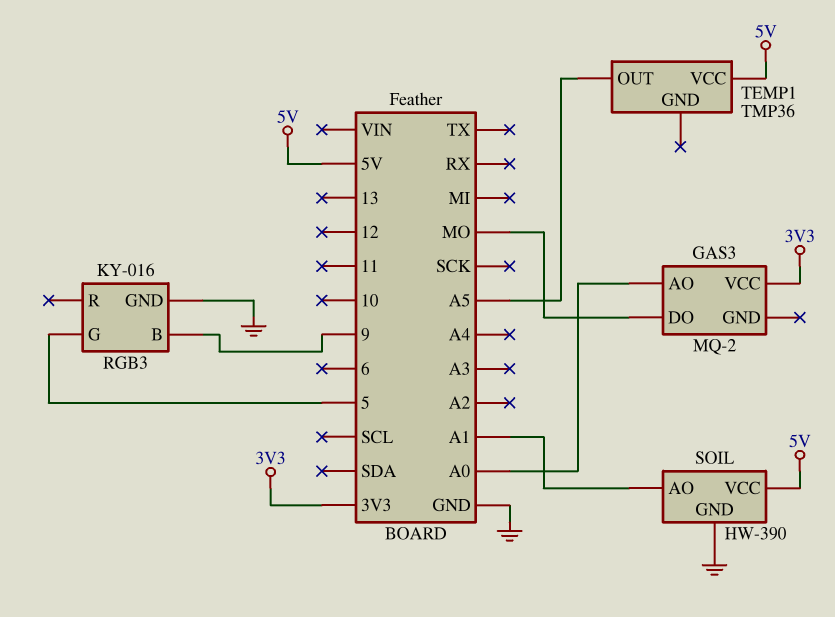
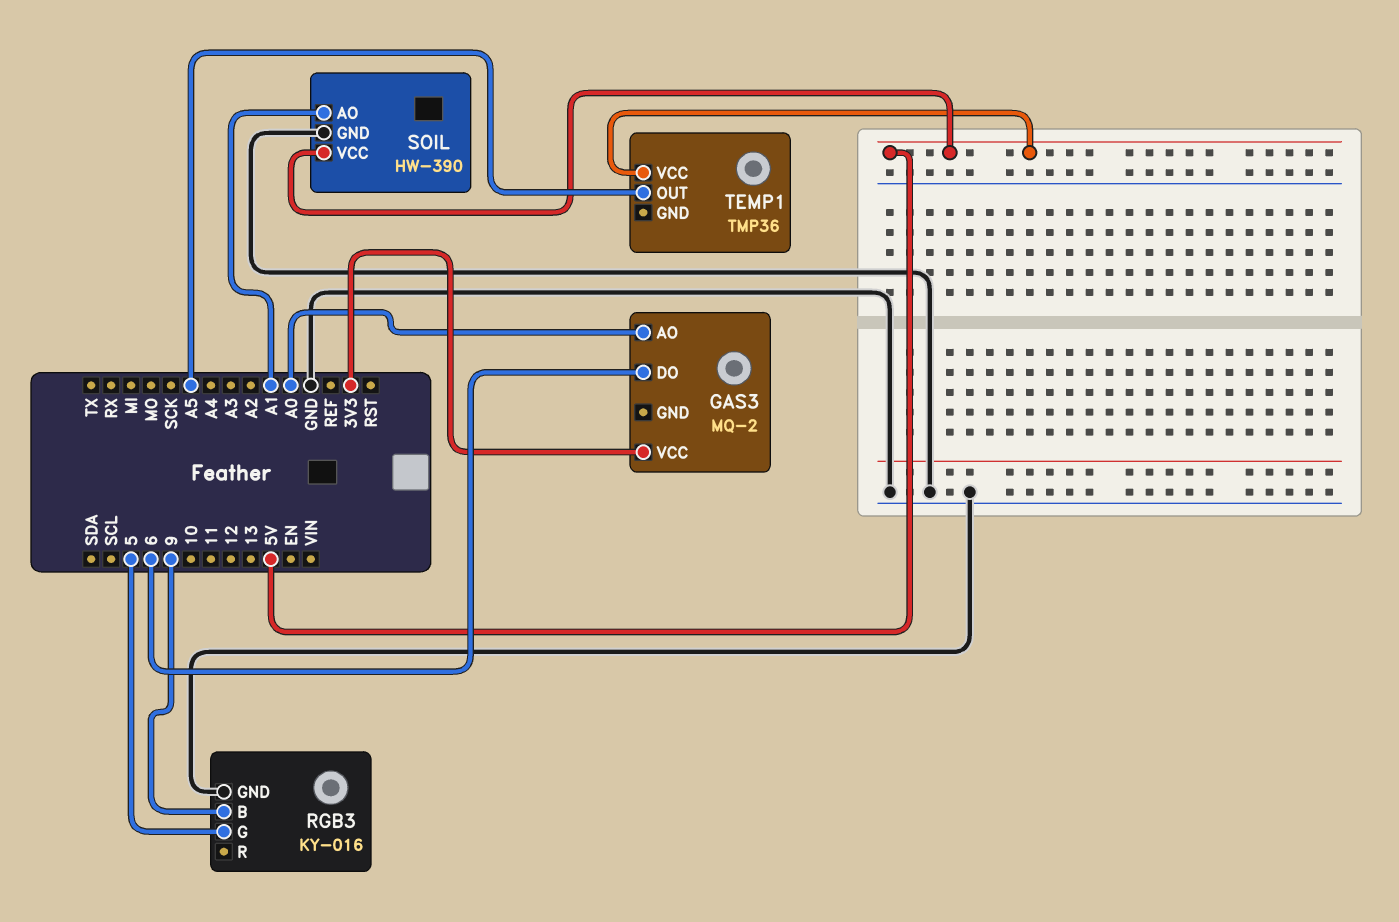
GAS3 pin DO: MO -> 6

